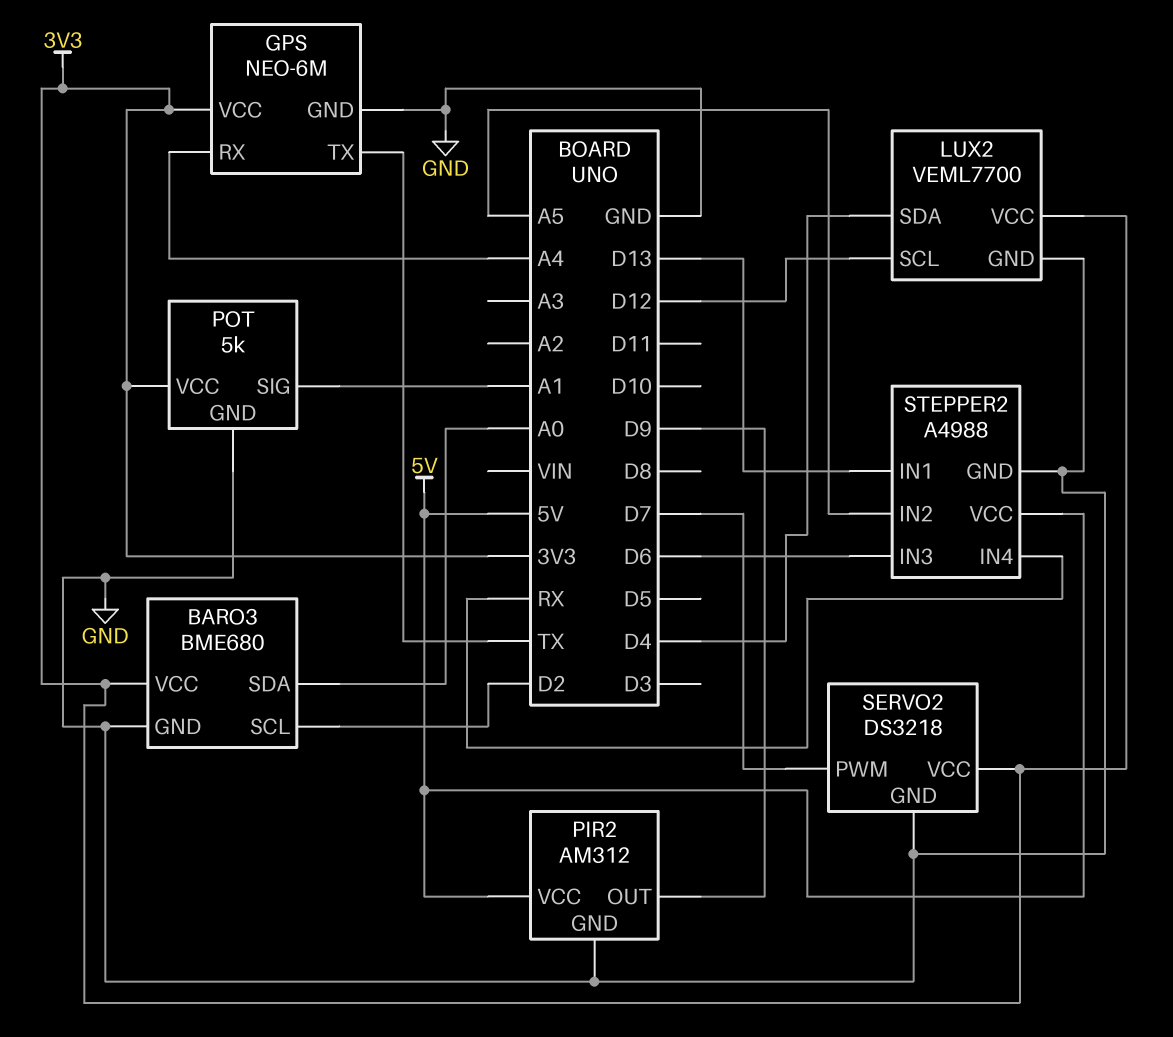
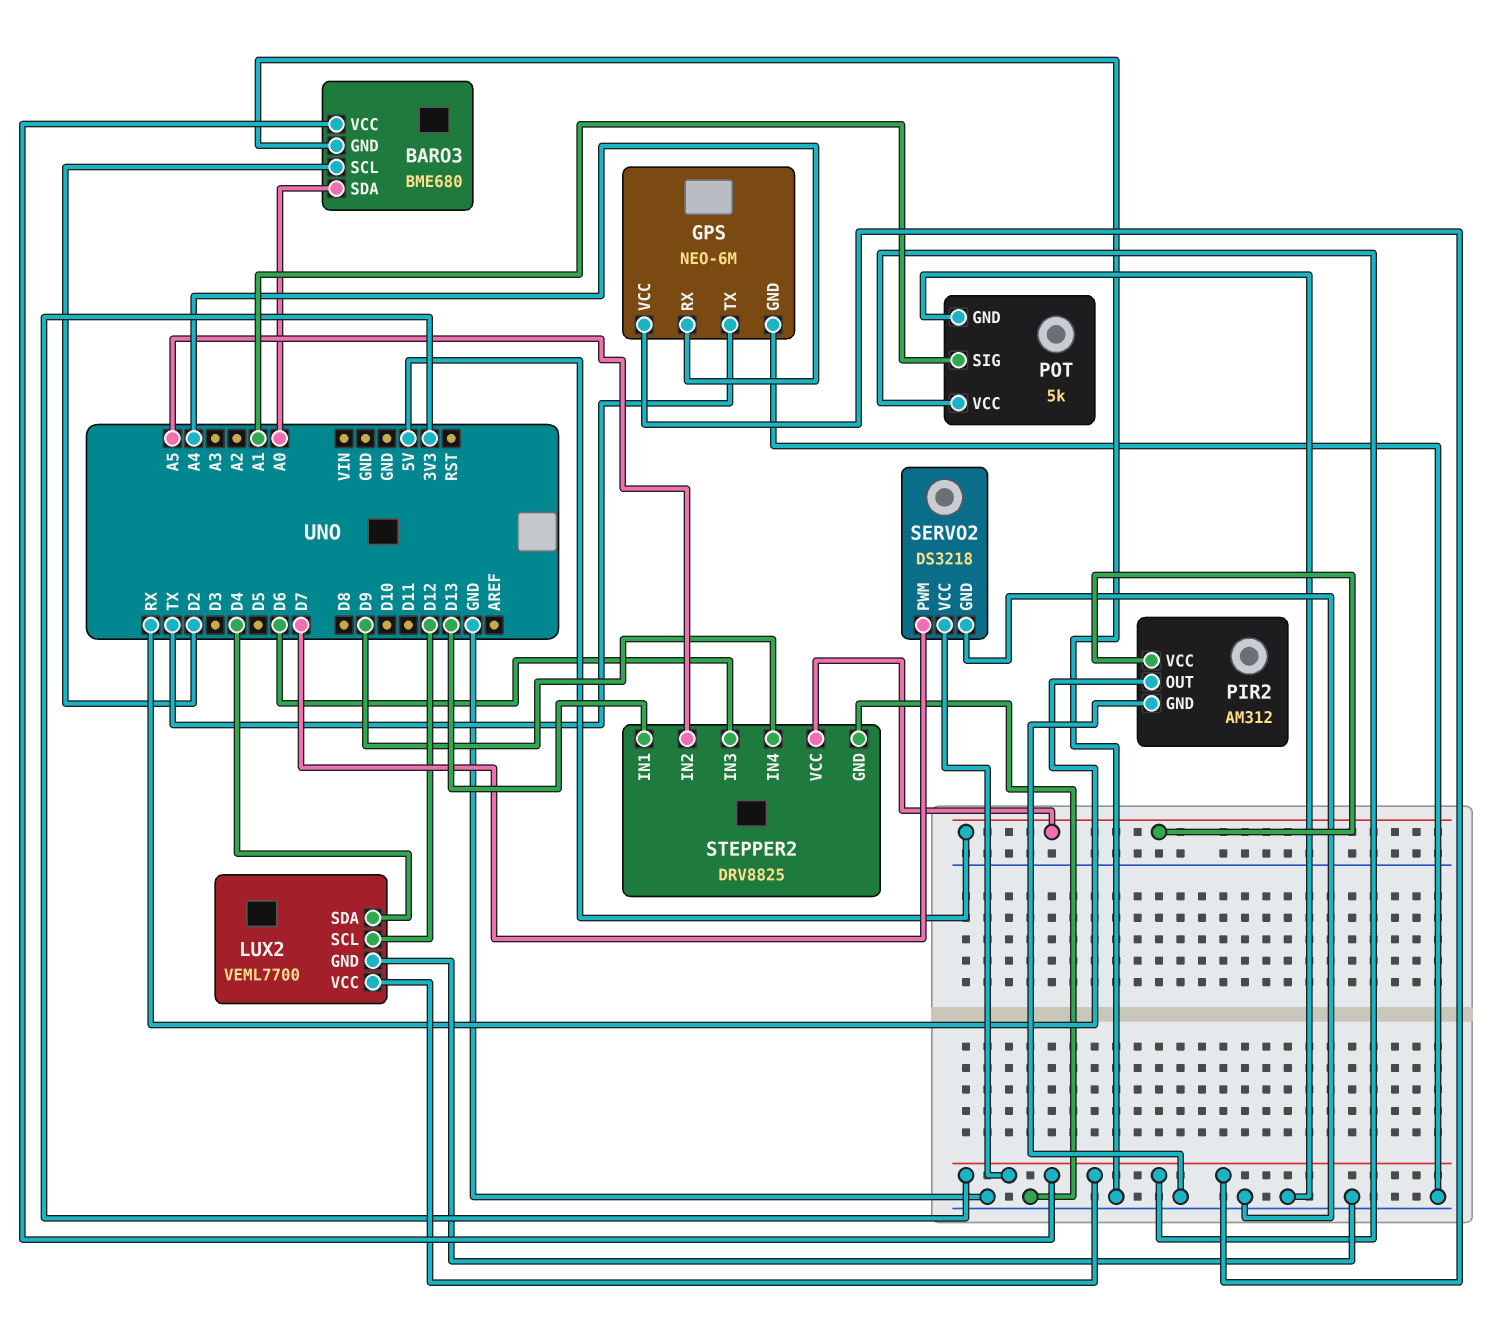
PIR2 pin OUT: D9 -> RX
STEPPER2: A4988 -> DRV8825
STEPPER2 pin IN4: RX -> D9

